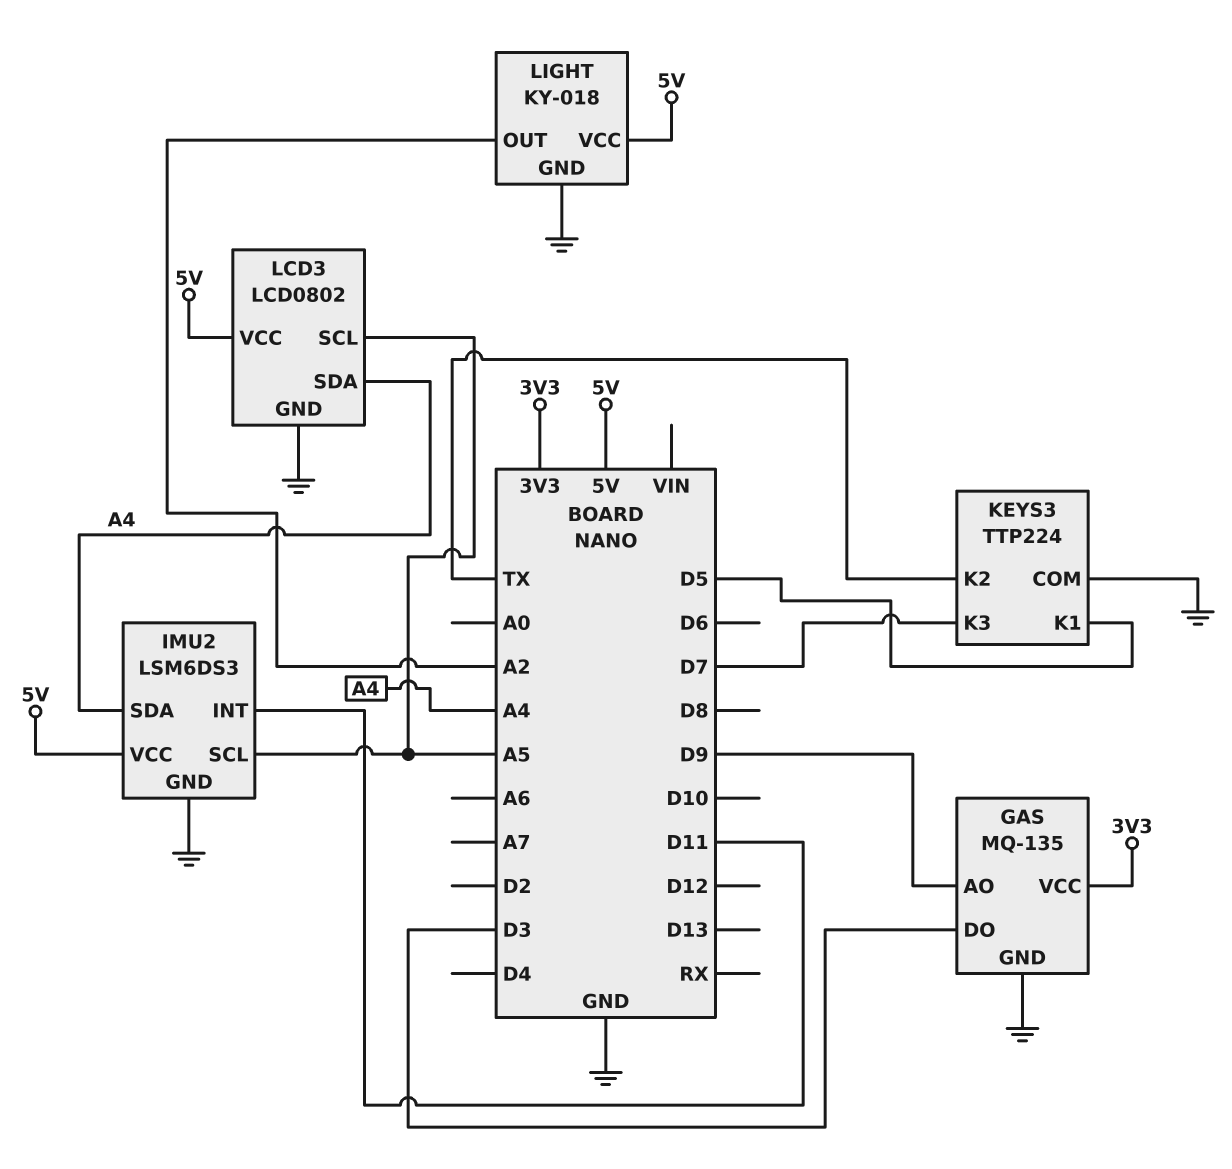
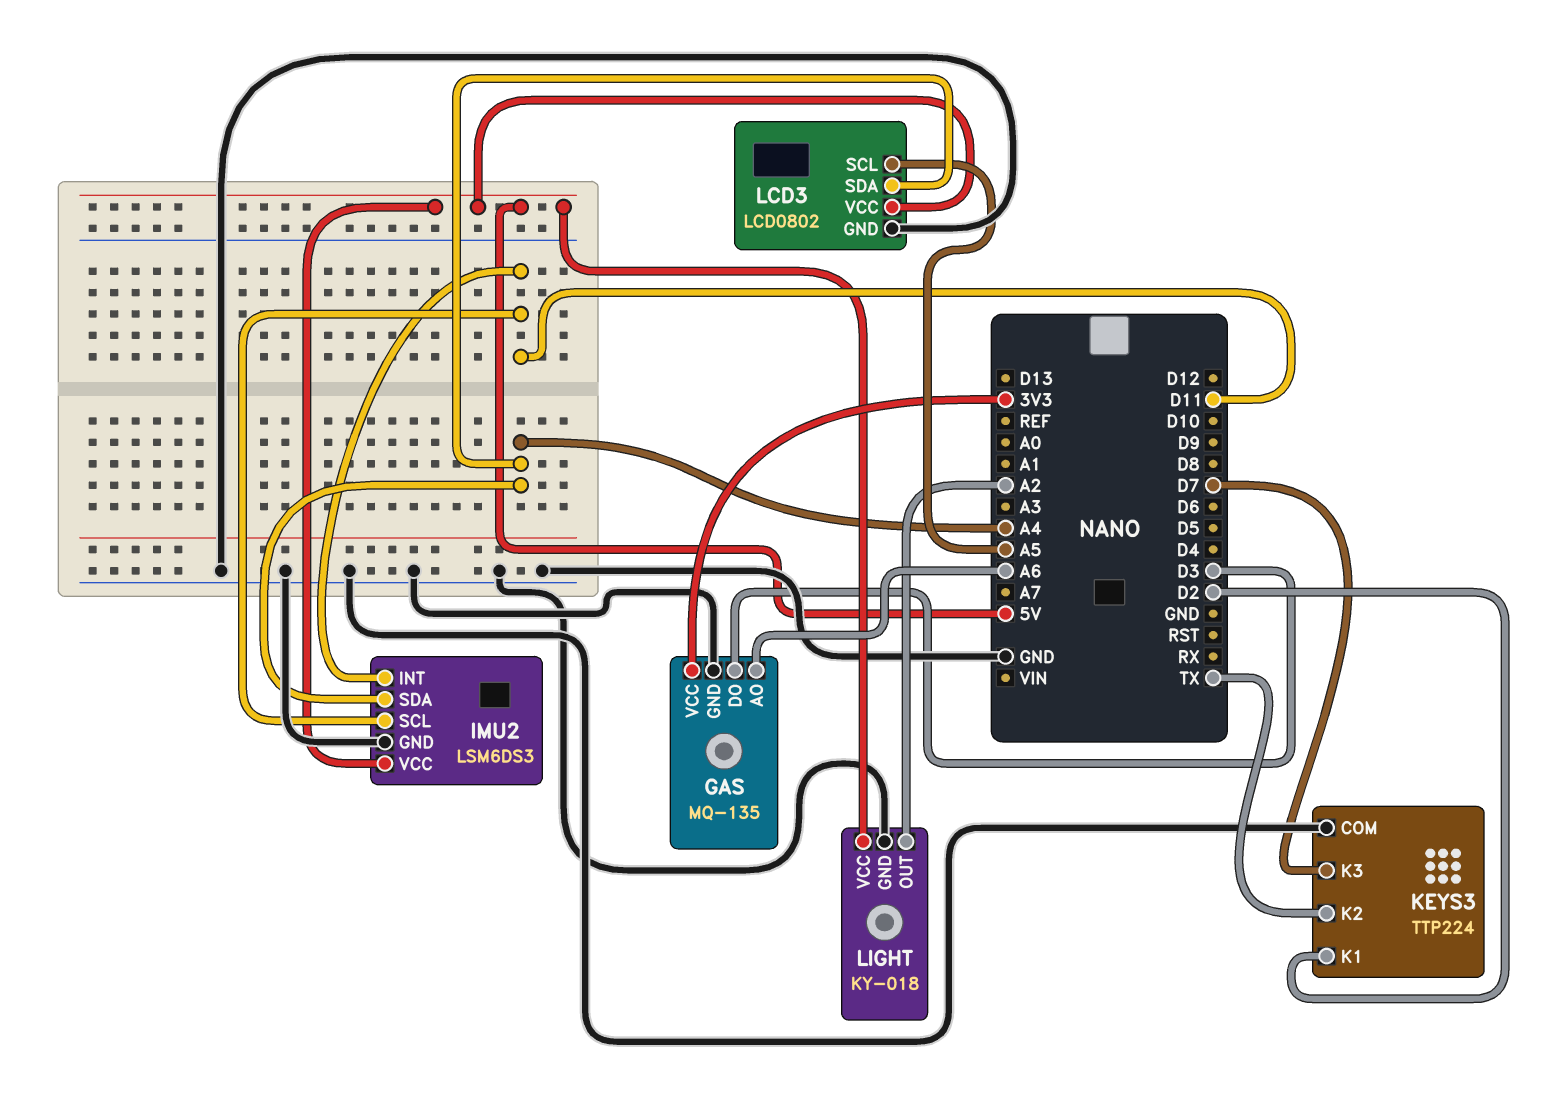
GAS pin AO: D9 -> A6
IMU2 pin SCL: A5 -> D11
KEYS3 pin K1: D5 -> D2

